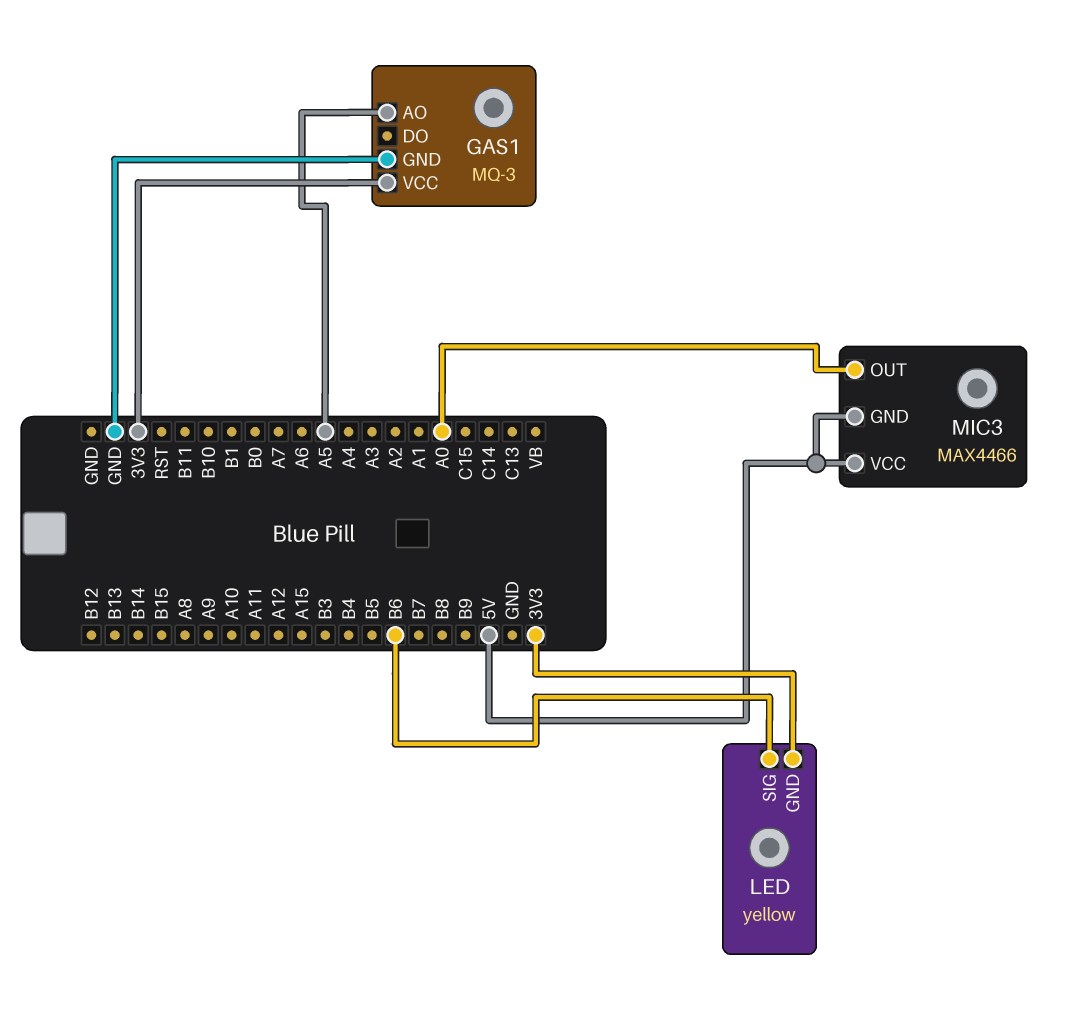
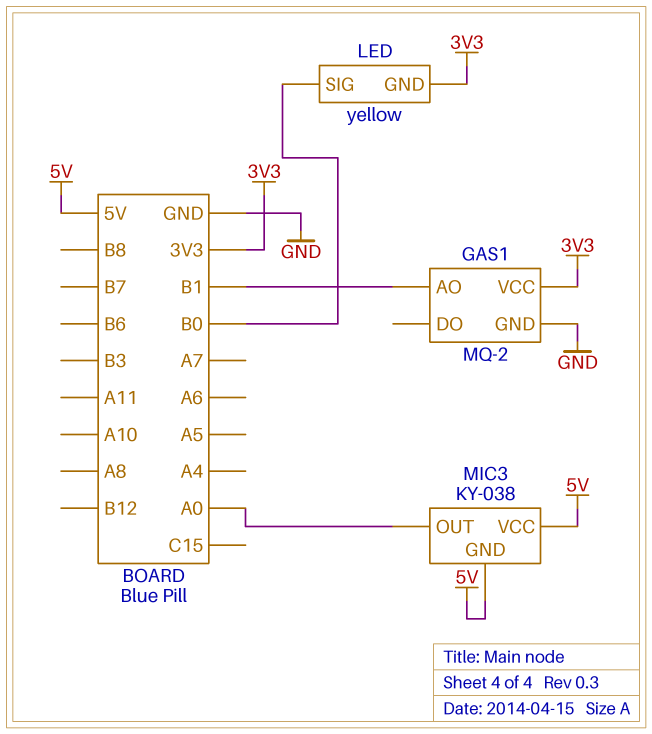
GAS1: MQ-3 -> MQ-2
GAS1 pin AO: A5 -> B1
LED pin SIG: B6 -> B0
MIC3: MAX4466 -> KY-038

